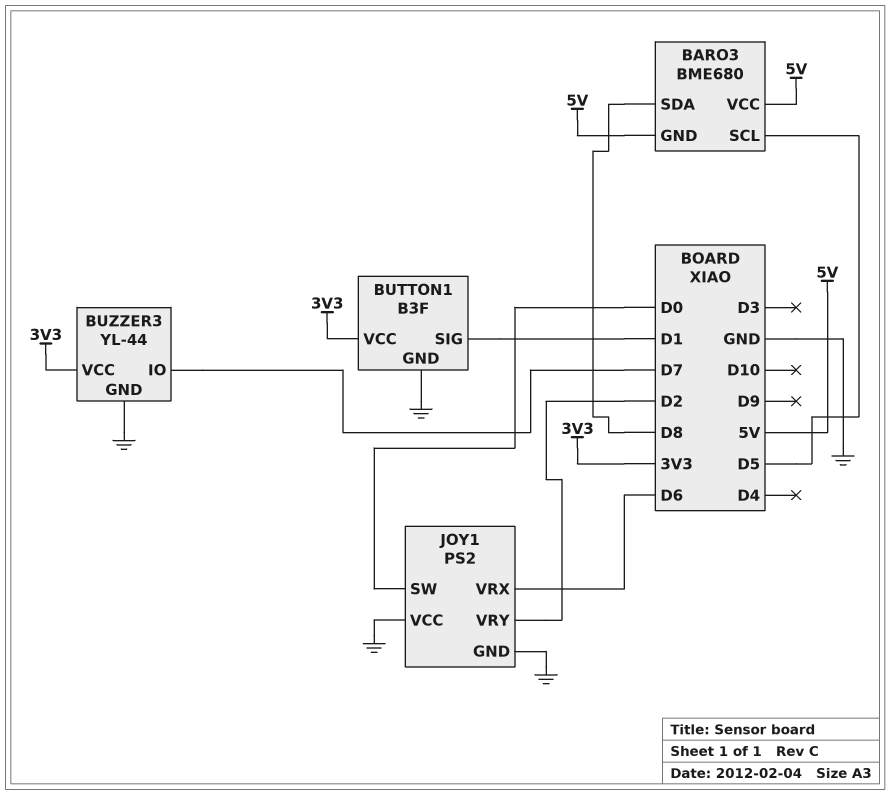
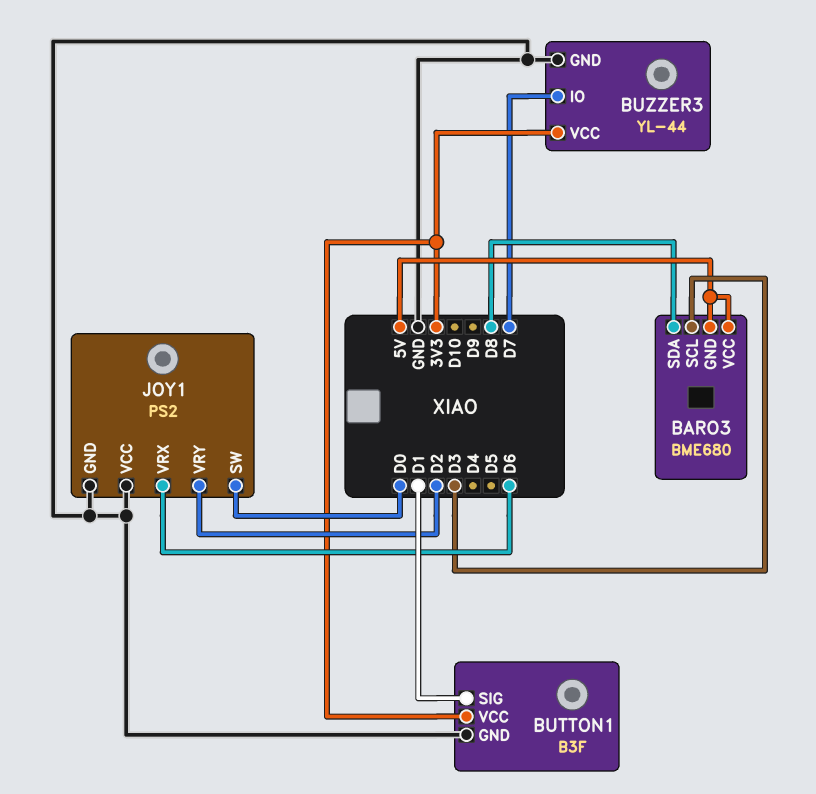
BARO3 pin SCL: D5 -> D3

